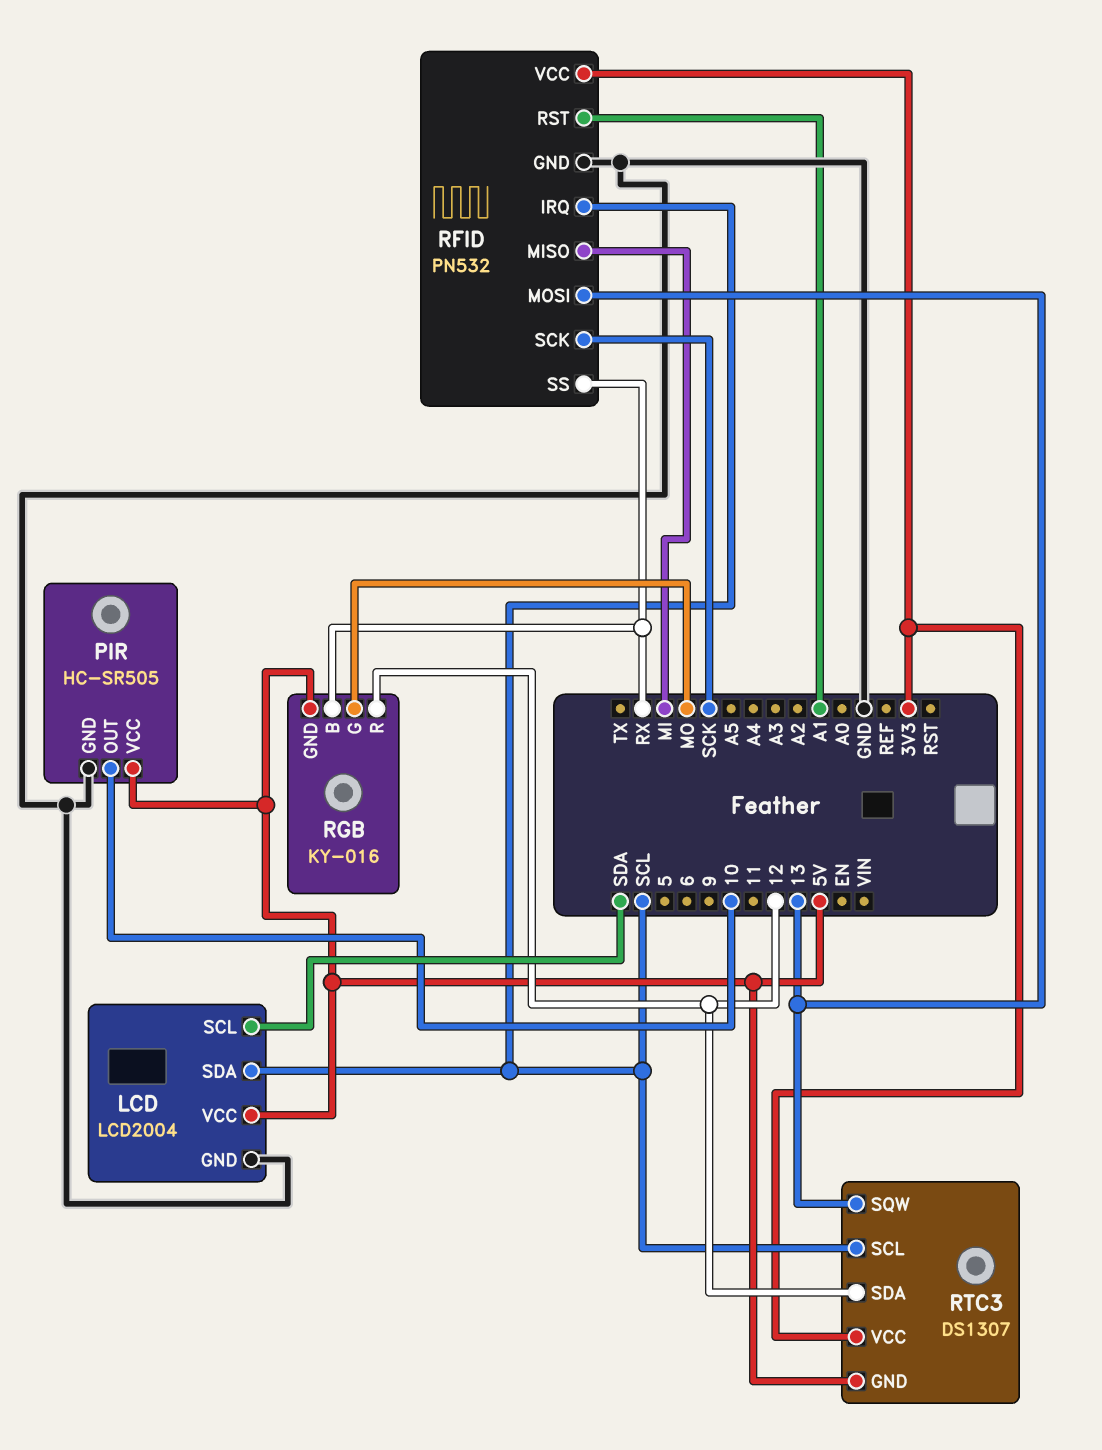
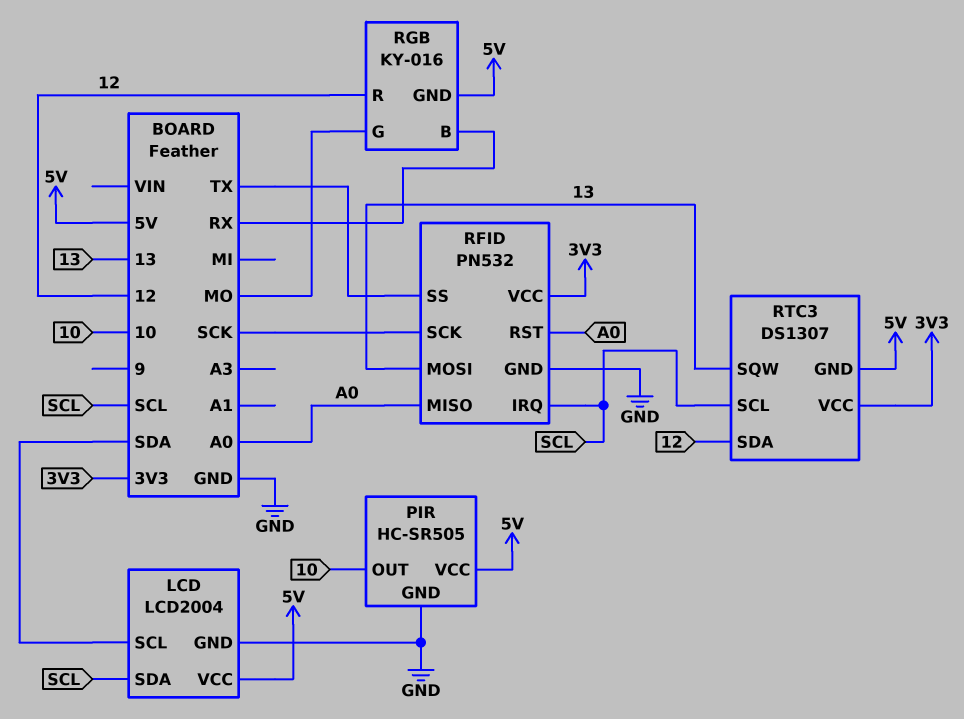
RFID pin MISO: MI -> A0
RFID pin RST: A1 -> A0
RFID pin SS: RX -> TX

